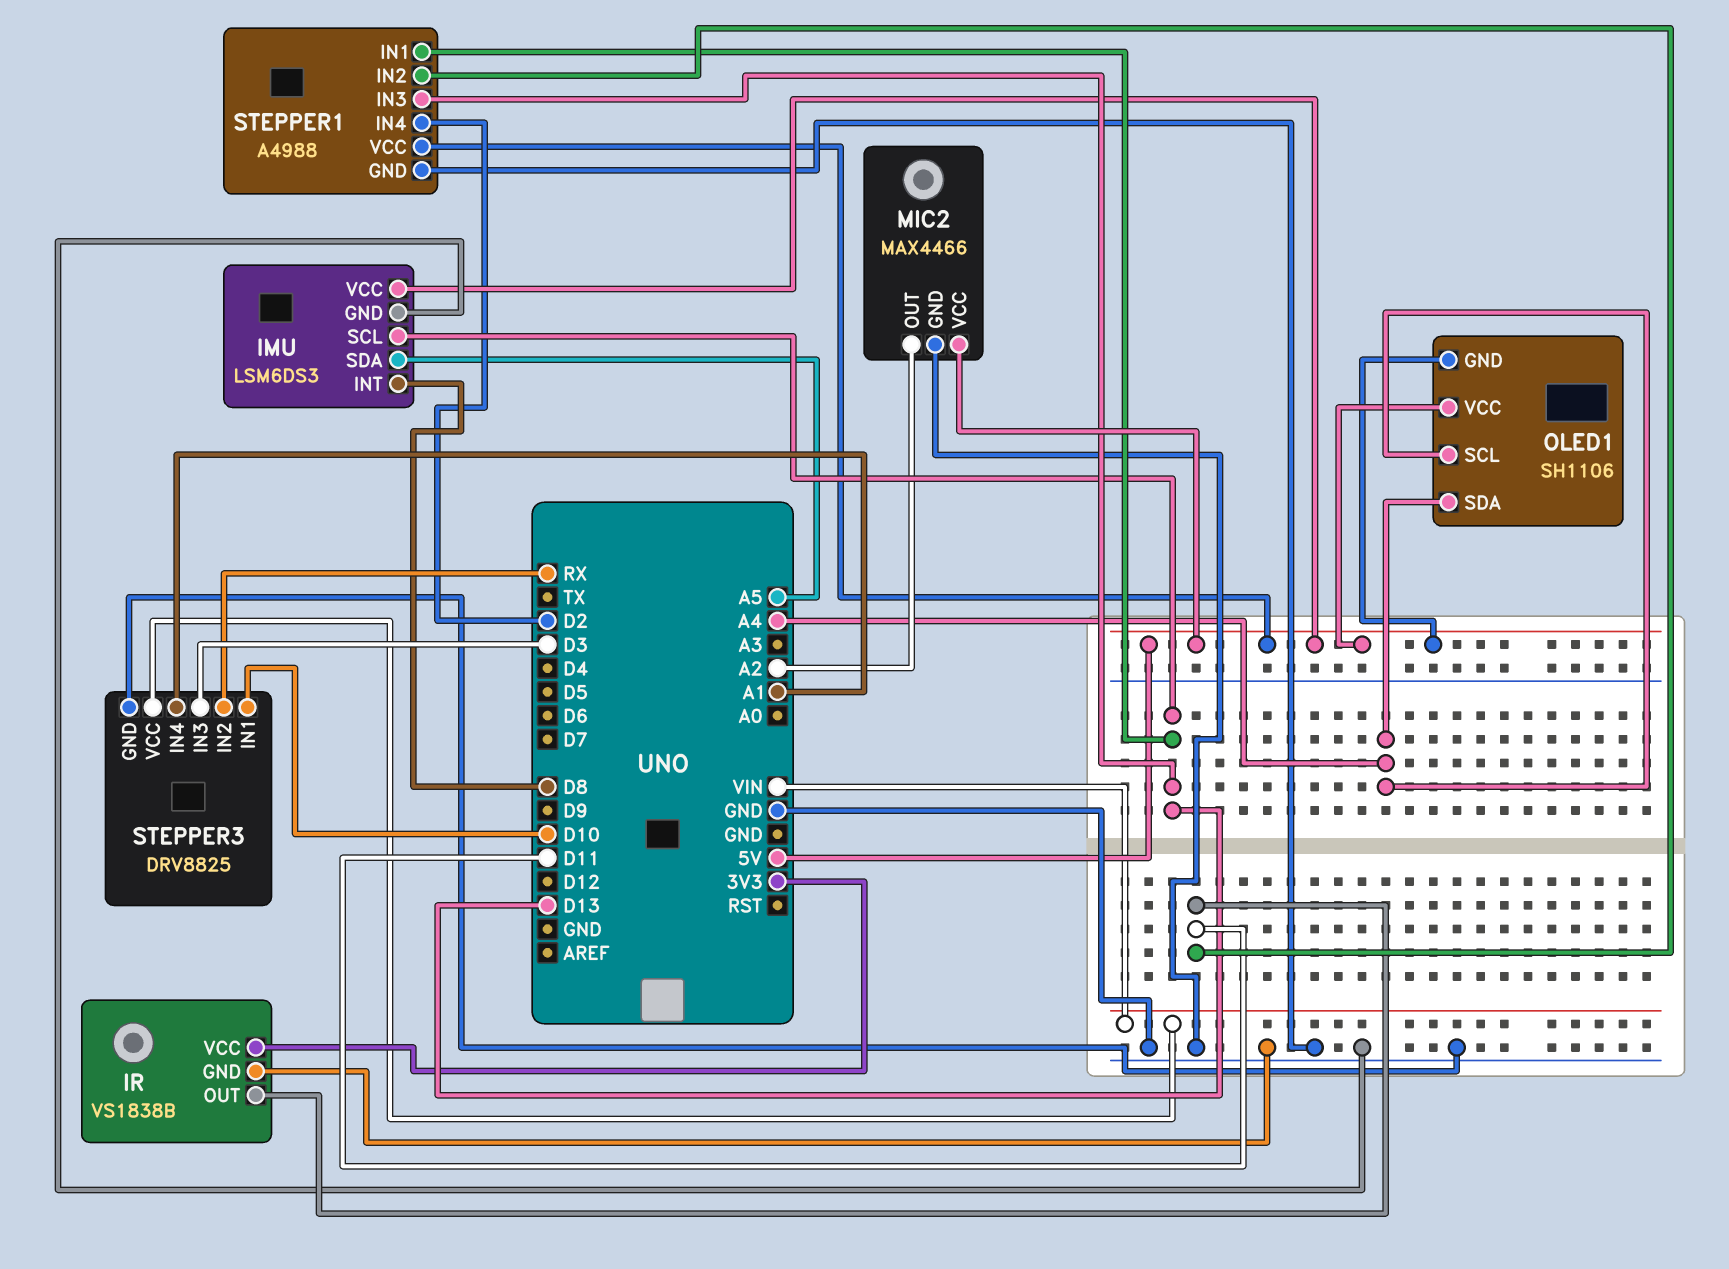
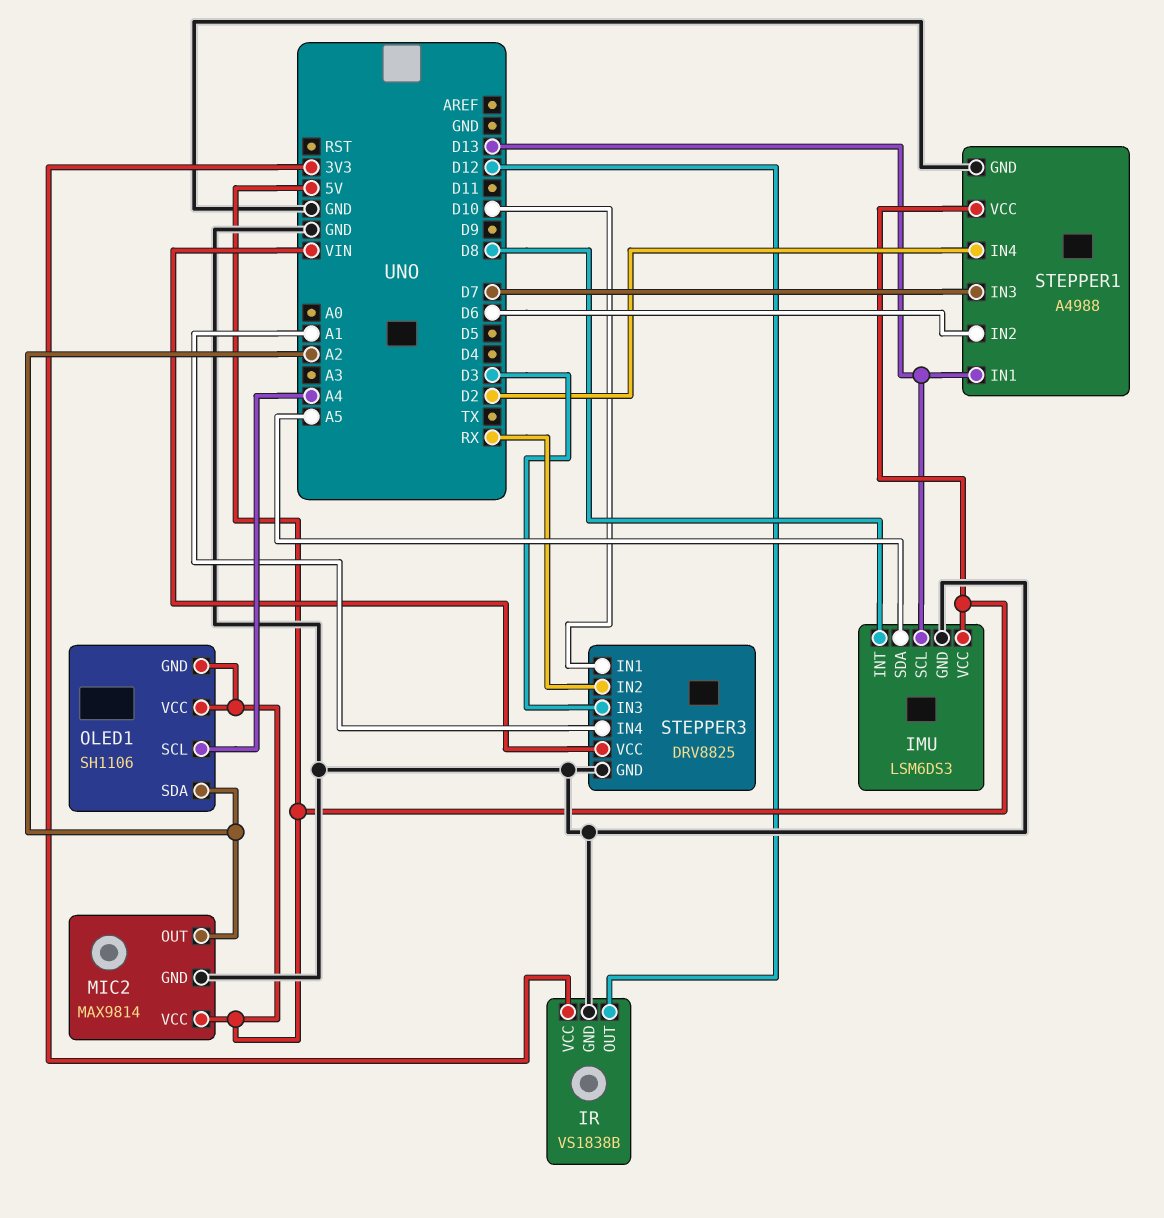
IR pin OUT: D11 -> D12
MIC2: MAX4466 -> MAX9814
OLED1 pin SDA: A4 -> A2
STEPPER1 pin IN2: D11 -> D6
STEPPER1 pin IN3: D13 -> D7

